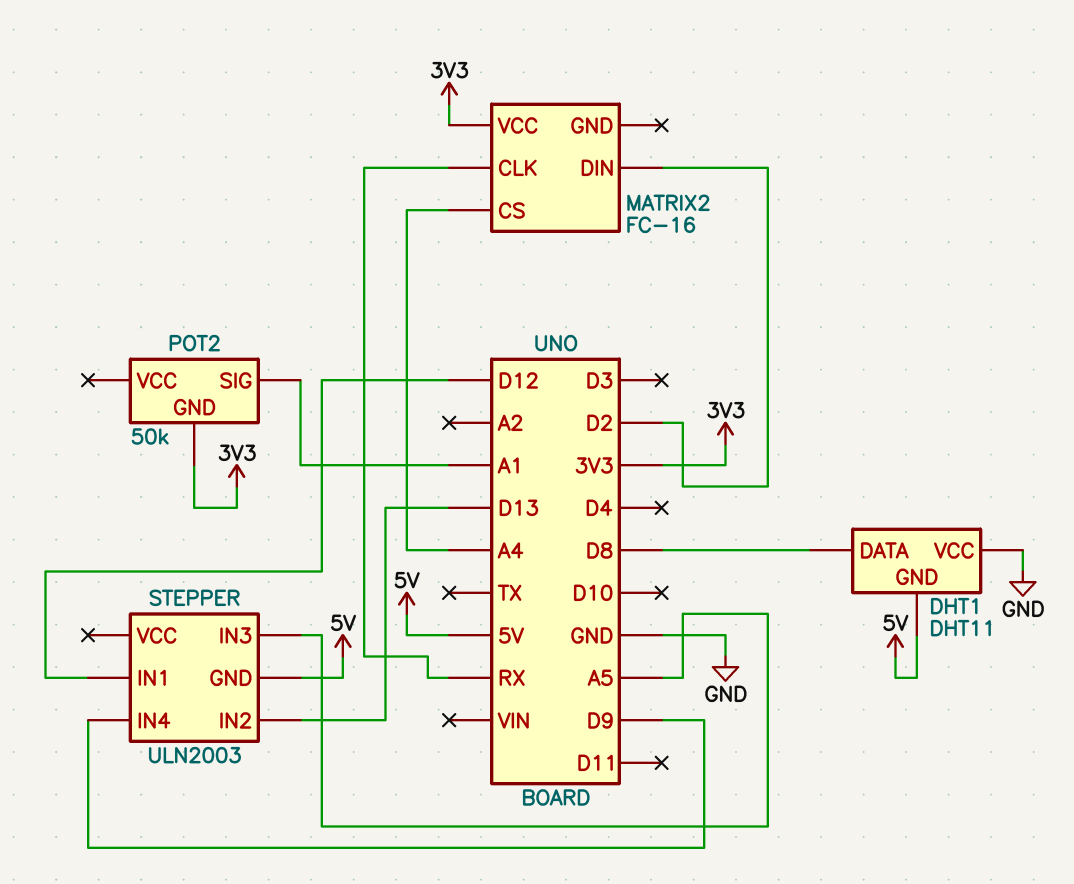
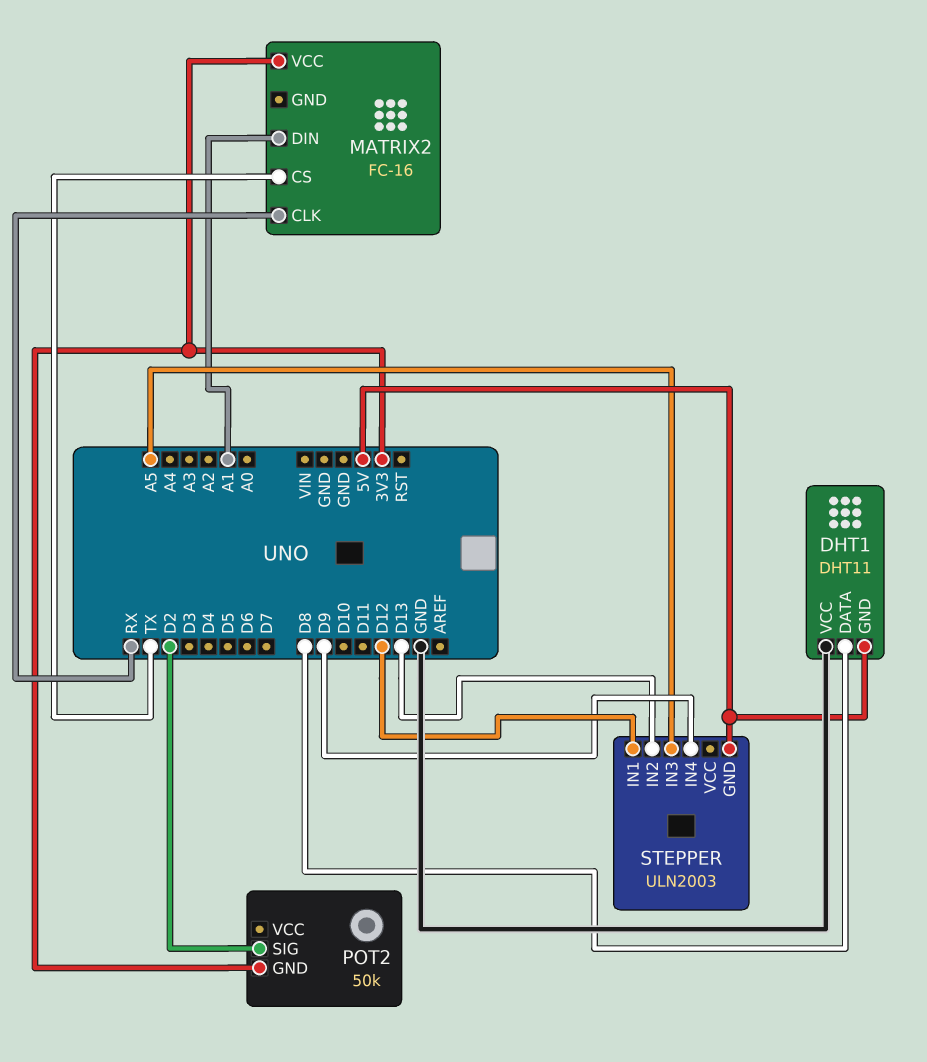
MATRIX2 pin CS: A4 -> TX
MATRIX2 pin DIN: D2 -> A1
POT2 pin SIG: A1 -> D2

